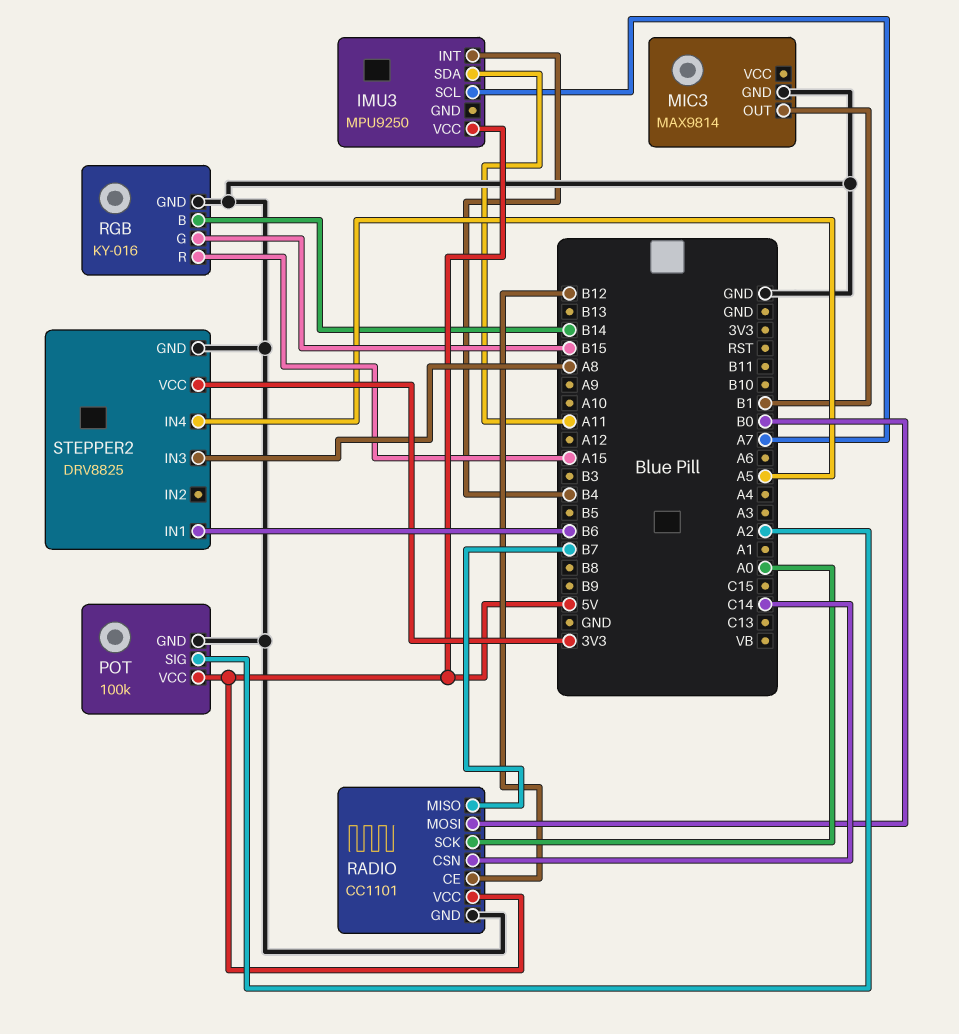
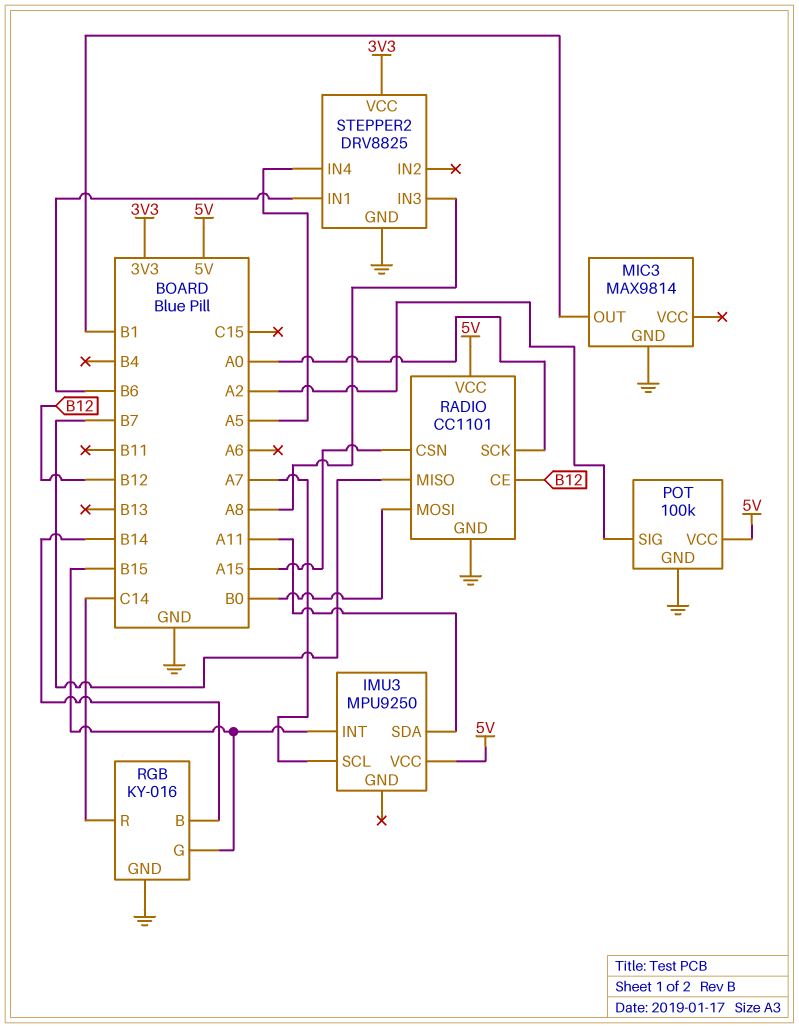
IMU3 pin INT: B4 -> B15
RADIO pin CSN: C14 -> A15
RGB pin R: A15 -> C14

